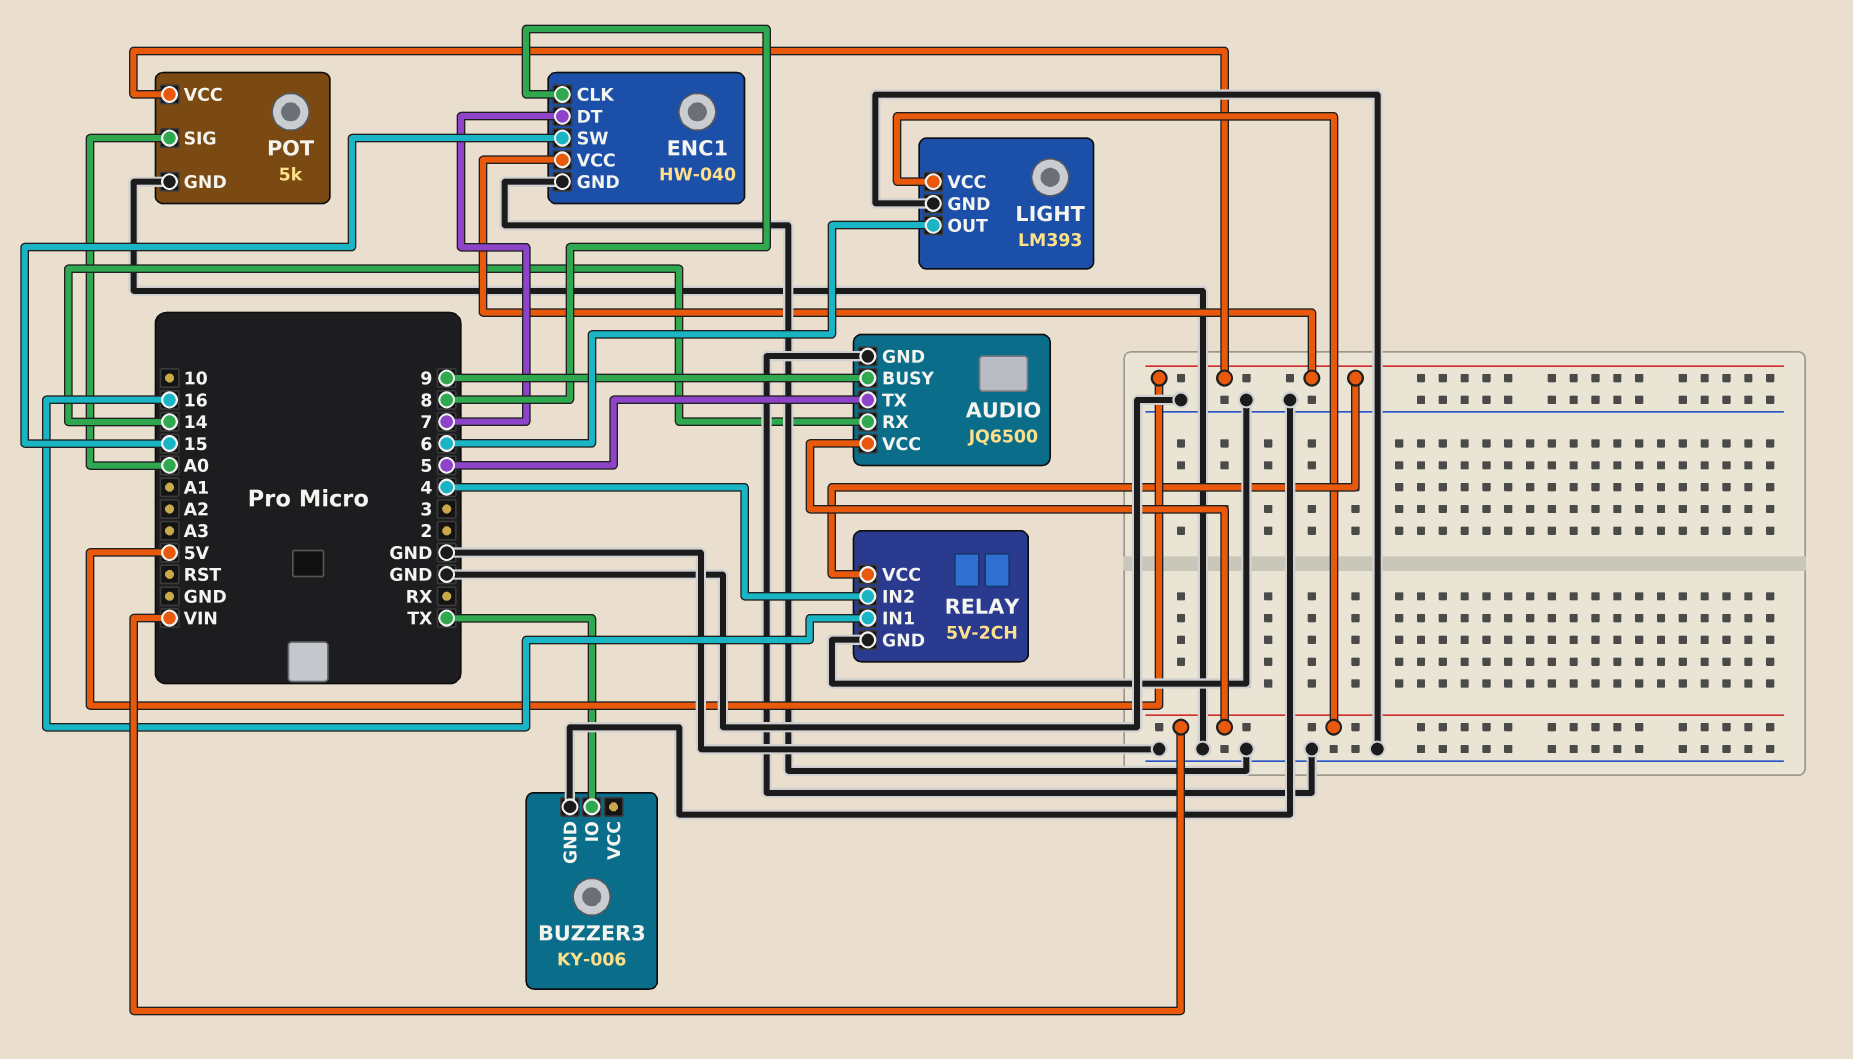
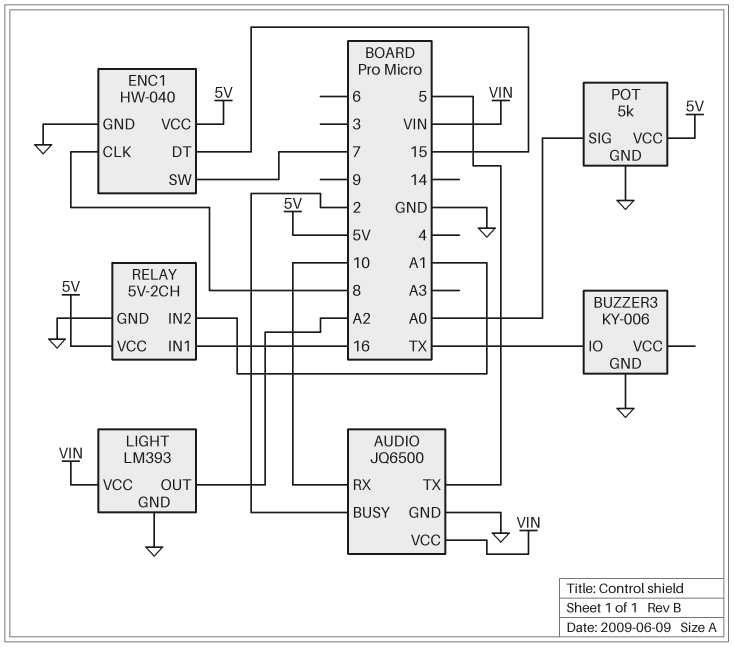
AUDIO pin BUSY: 9 -> 2
AUDIO pin RX: 14 -> 10
ENC1 pin DT: 7 -> 15
ENC1 pin SW: 15 -> 7
LIGHT pin OUT: 6 -> A2
RELAY pin IN2: 4 -> A1

